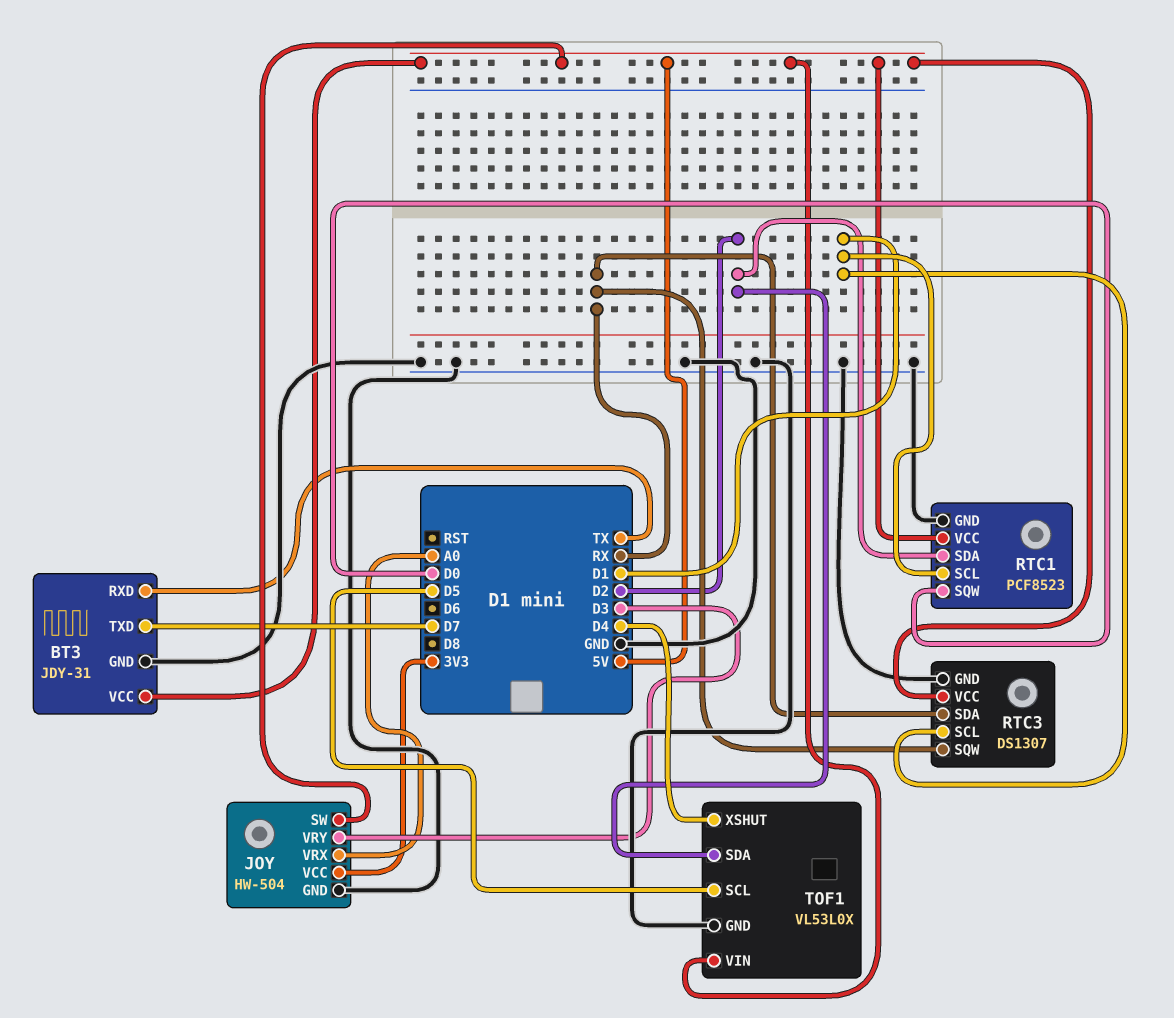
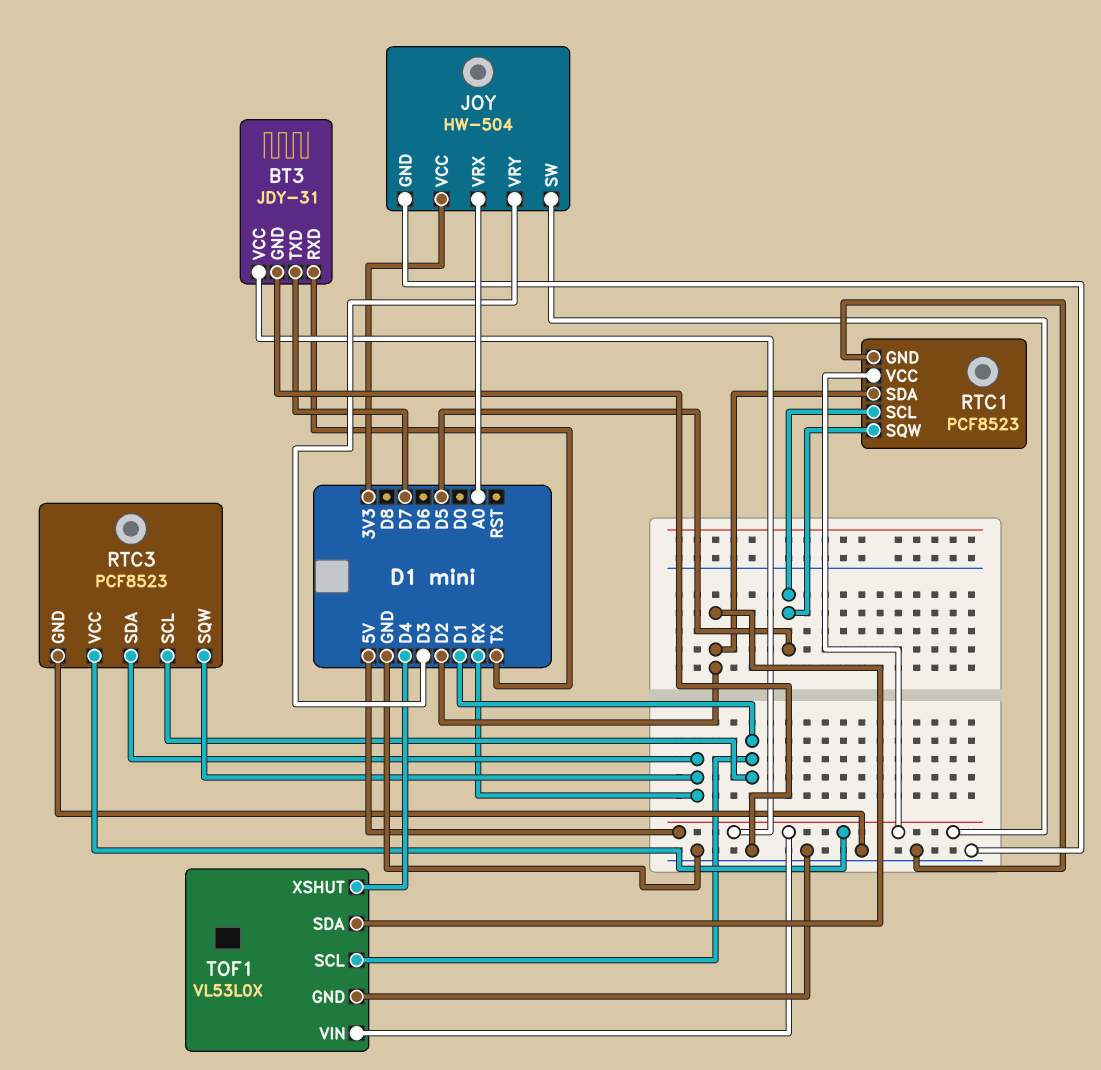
RTC1 pin SCL: D1 -> D5
RTC1 pin SQW: D0 -> D5
RTC3: DS1307 -> PCF8523
TOF1 pin SCL: D5 -> D1

